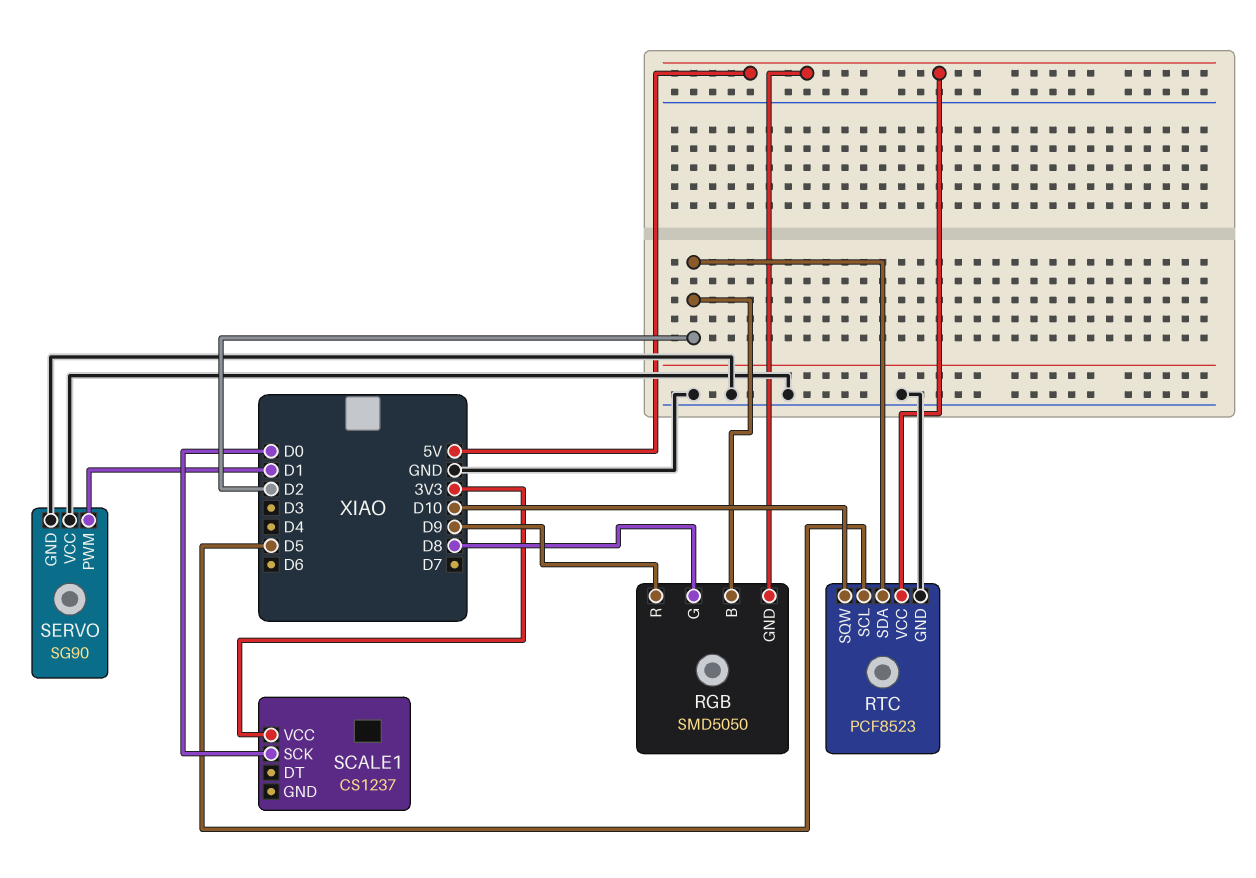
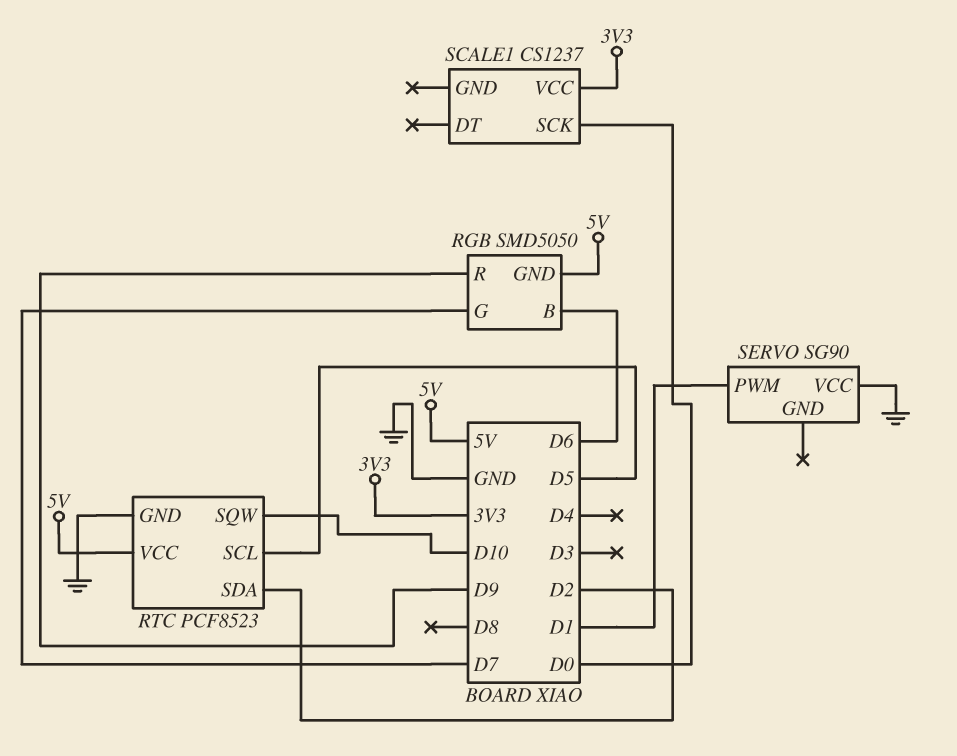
RGB pin B: D2 -> D6
RGB pin G: D8 -> D7
SERVO pin GND: GND -> none

